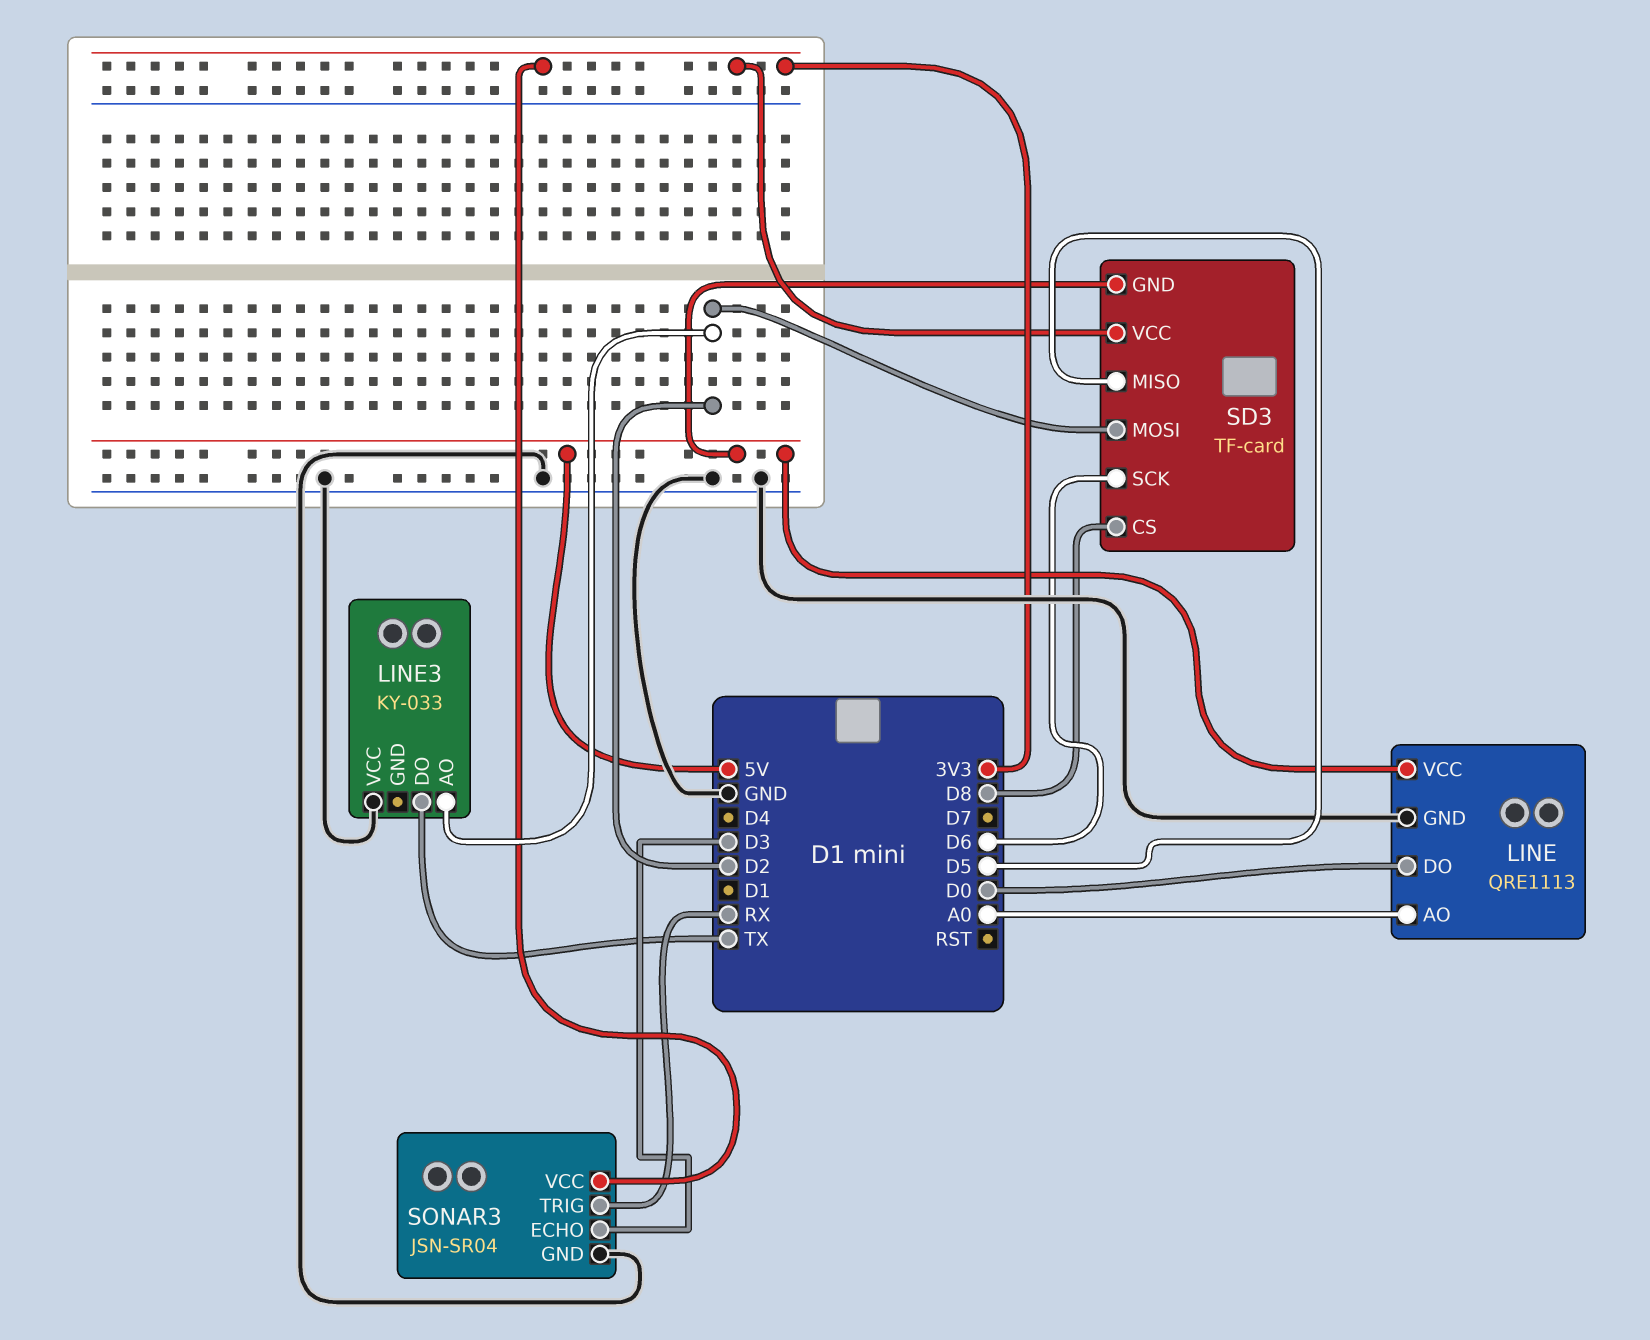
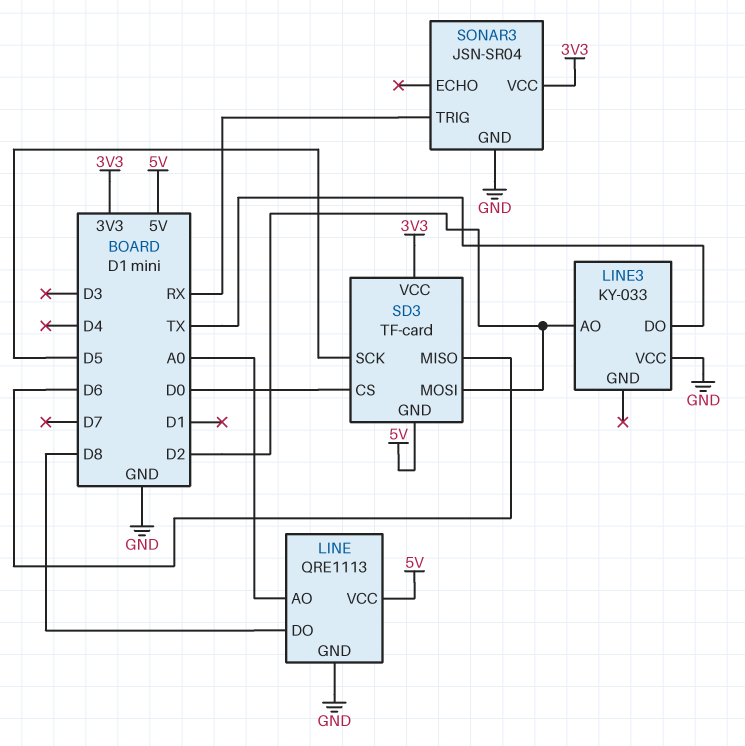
LINE pin DO: D0 -> D8
SD3 pin CS: D8 -> D0
SD3 pin MISO: D5 -> D6
SD3 pin SCK: D6 -> D5
SONAR3 pin ECHO: D3 -> none

